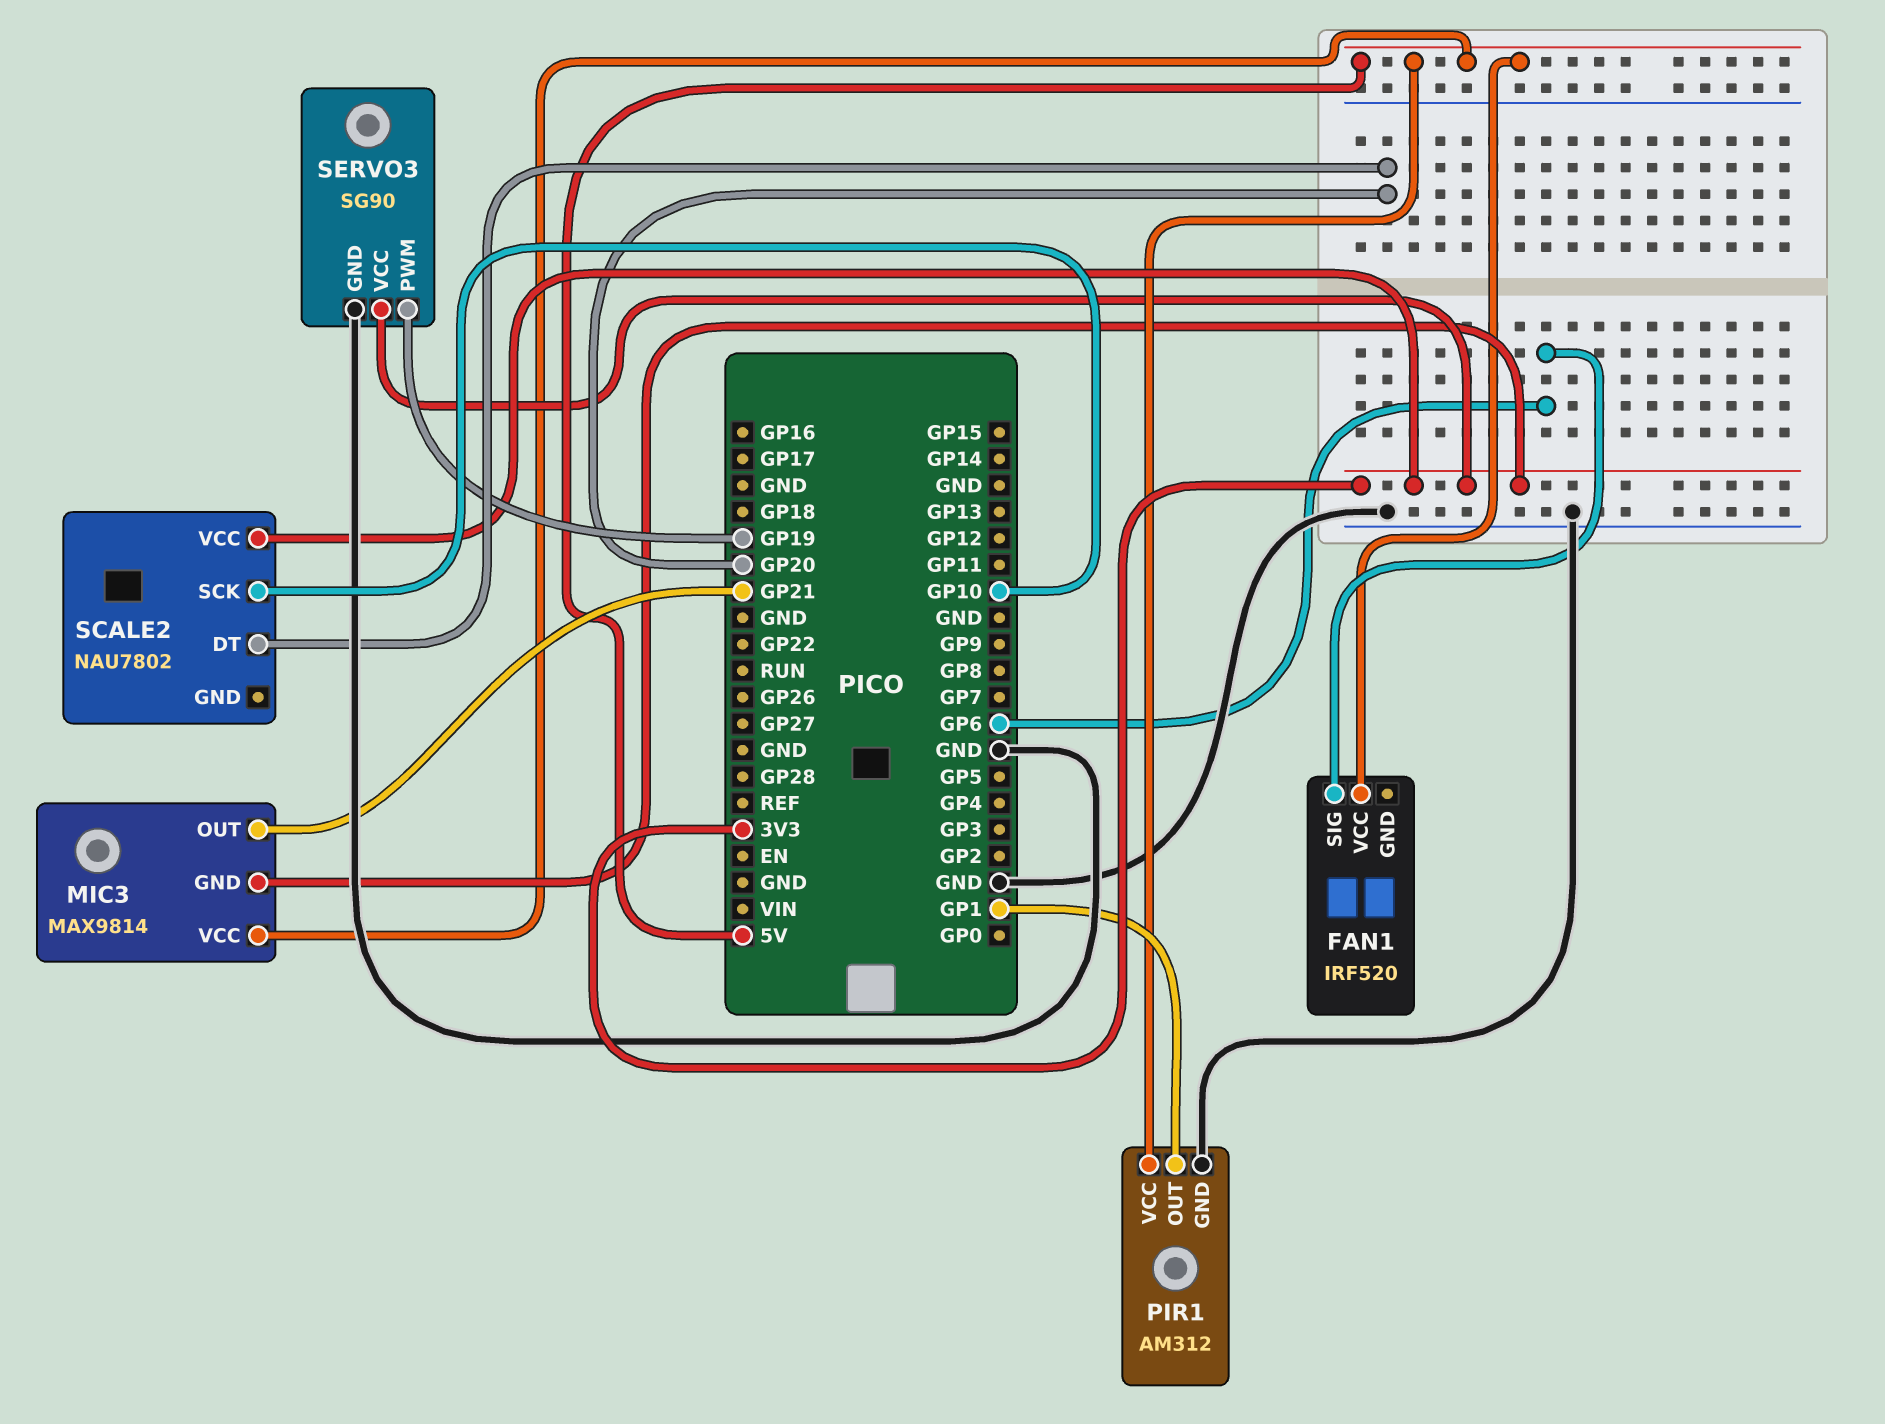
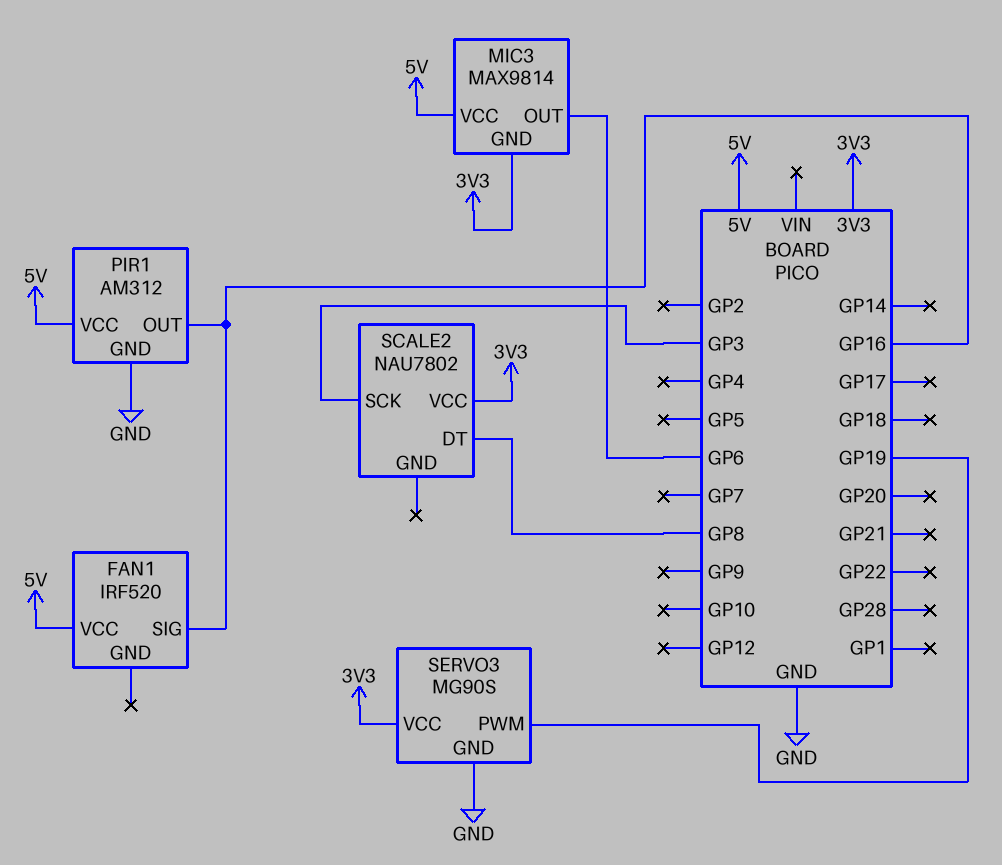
FAN1 pin SIG: GP6 -> GP16
MIC3 pin OUT: GP21 -> GP6
PIR1 pin OUT: GP1 -> GP16
SCALE2 pin DT: GP20 -> GP8
SCALE2 pin SCK: GP10 -> GP3
SERVO3: SG90 -> MG90S

